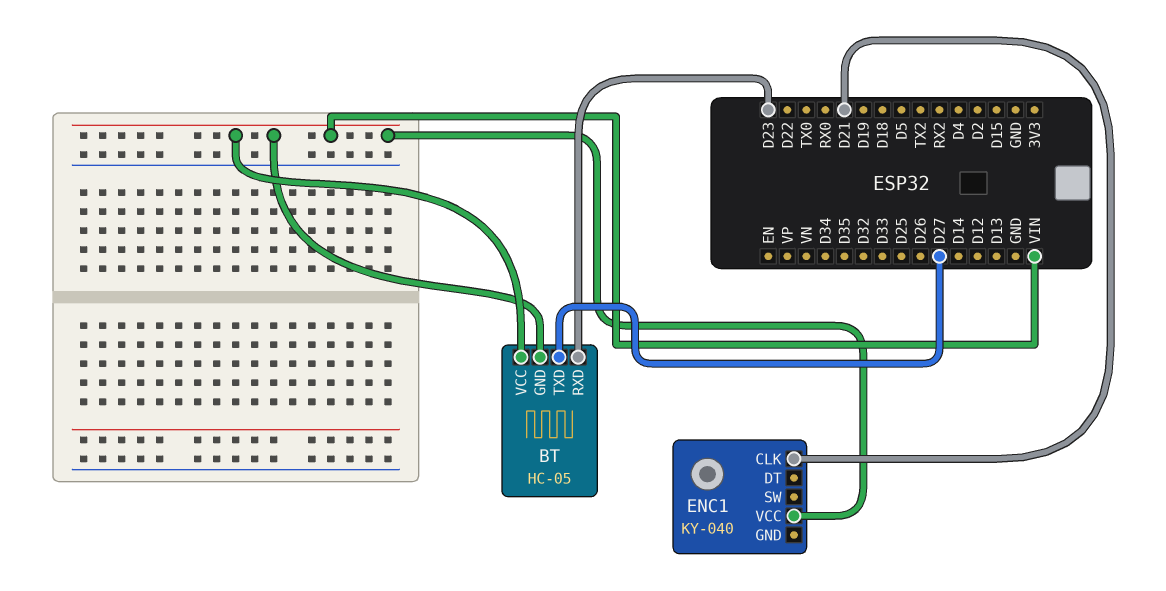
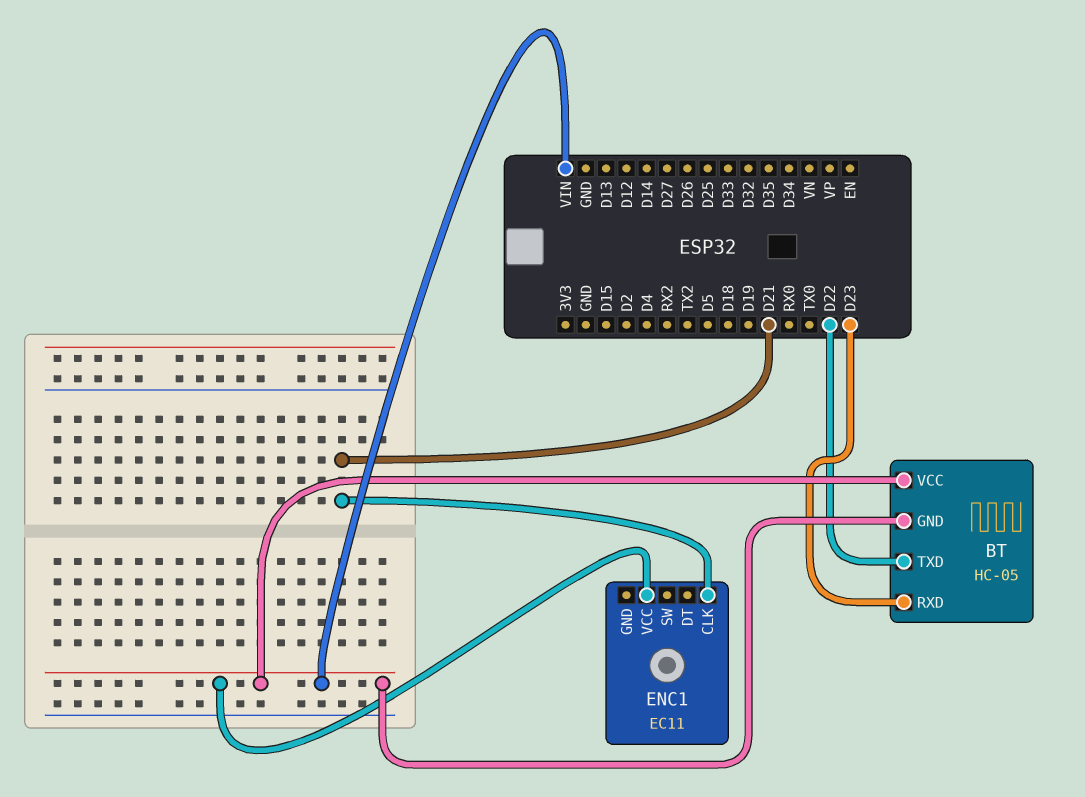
BT pin TXD: D27 -> D22
ENC1: KY-040 -> EC11

